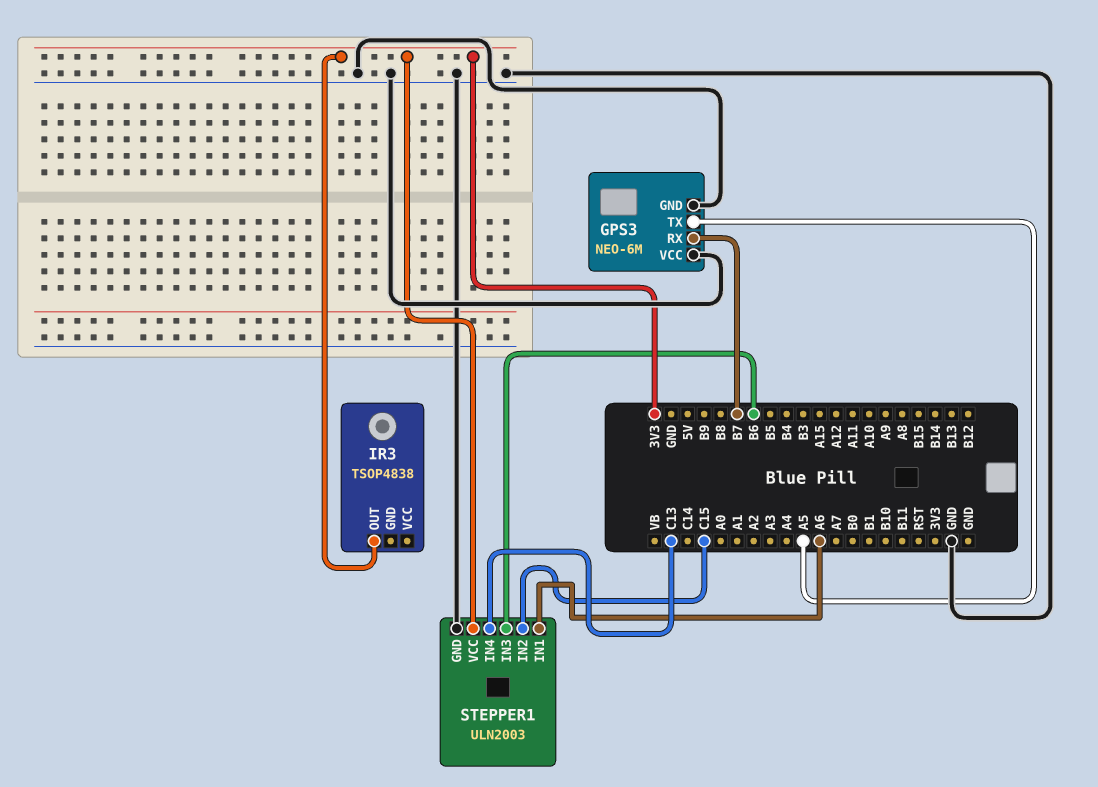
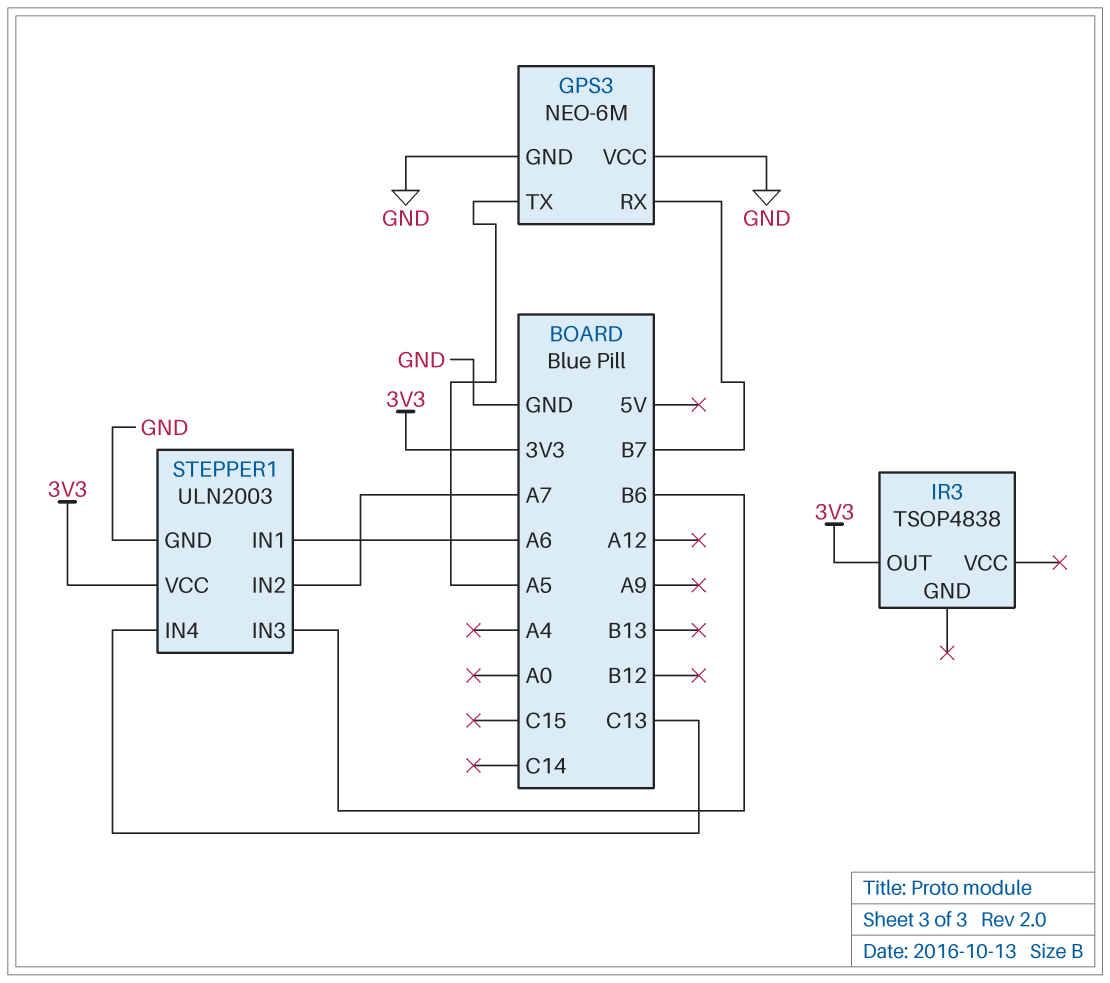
STEPPER1 pin IN2: C15 -> A7

